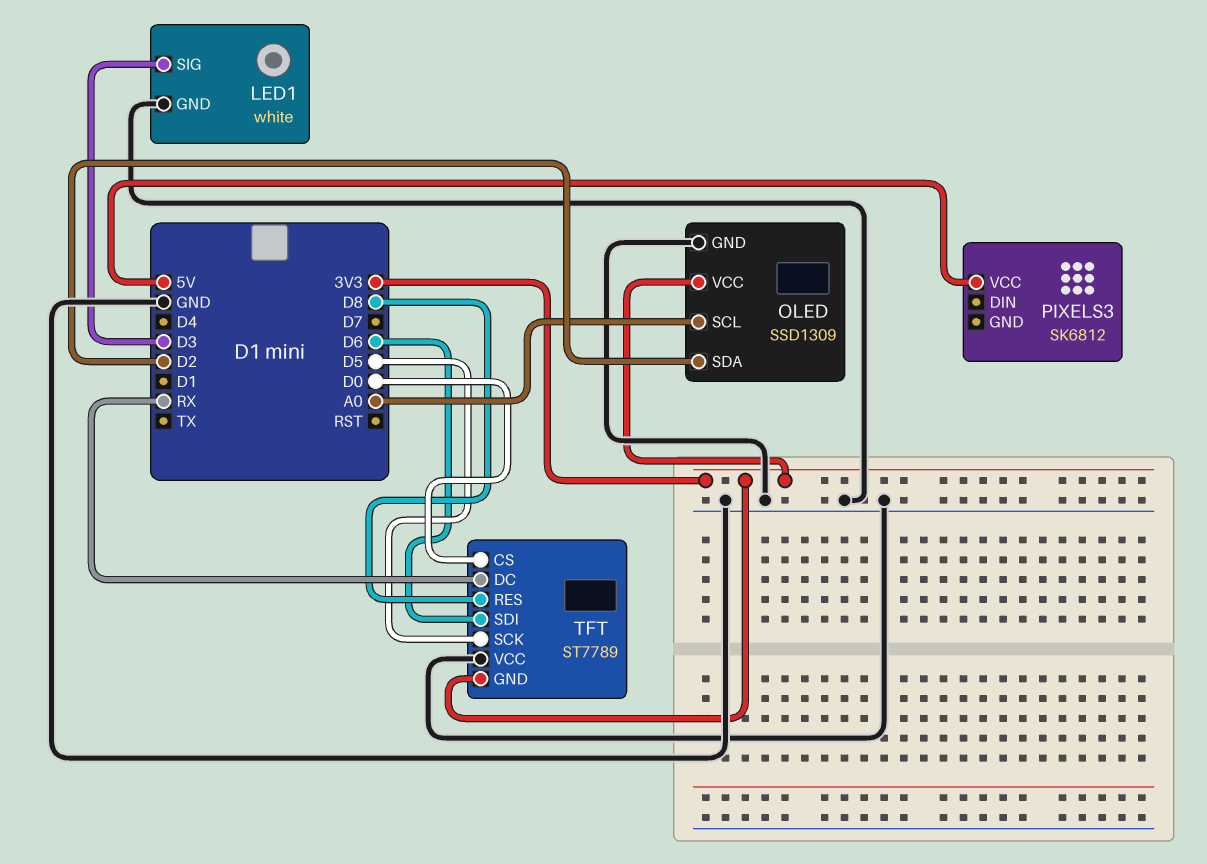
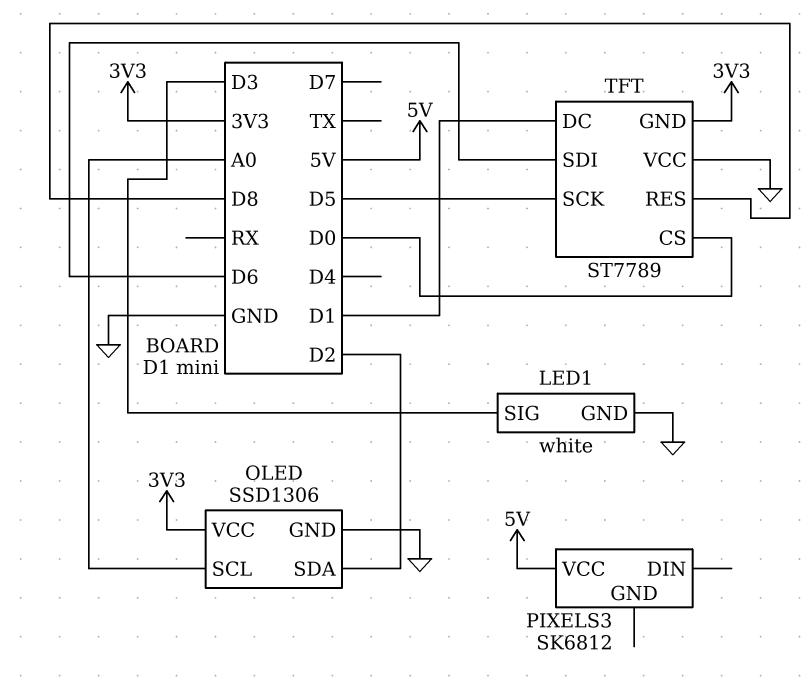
OLED: SSD1309 -> SSD1306
TFT pin DC: RX -> D1

